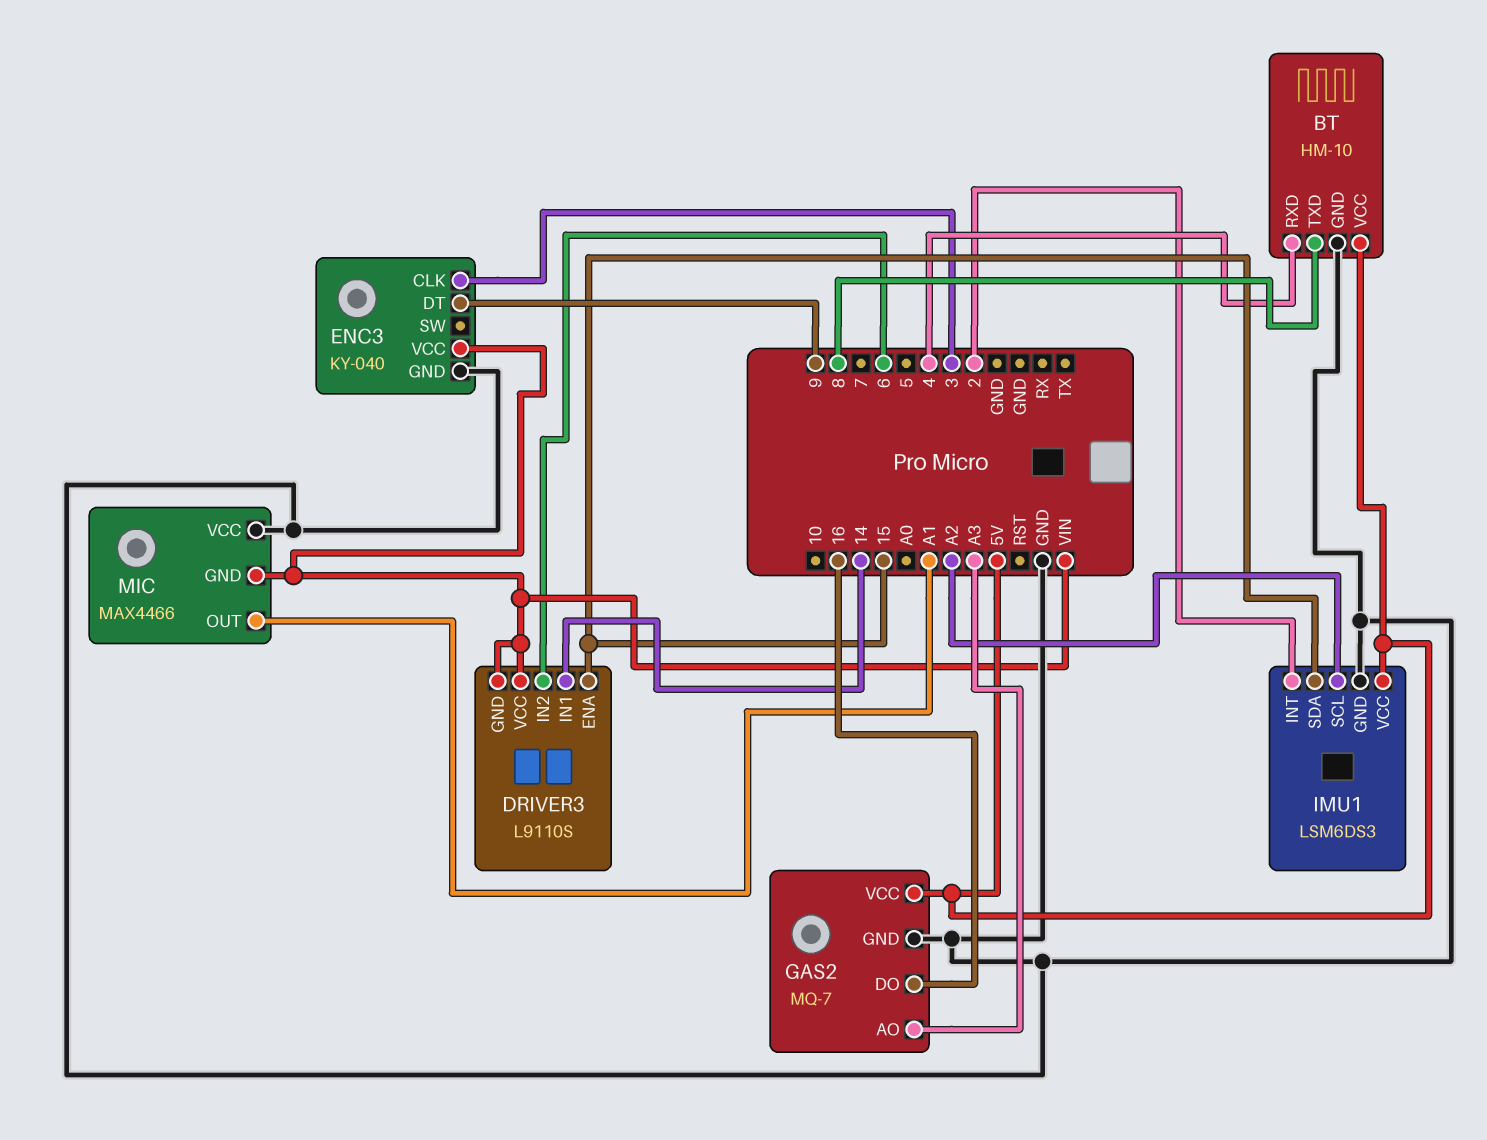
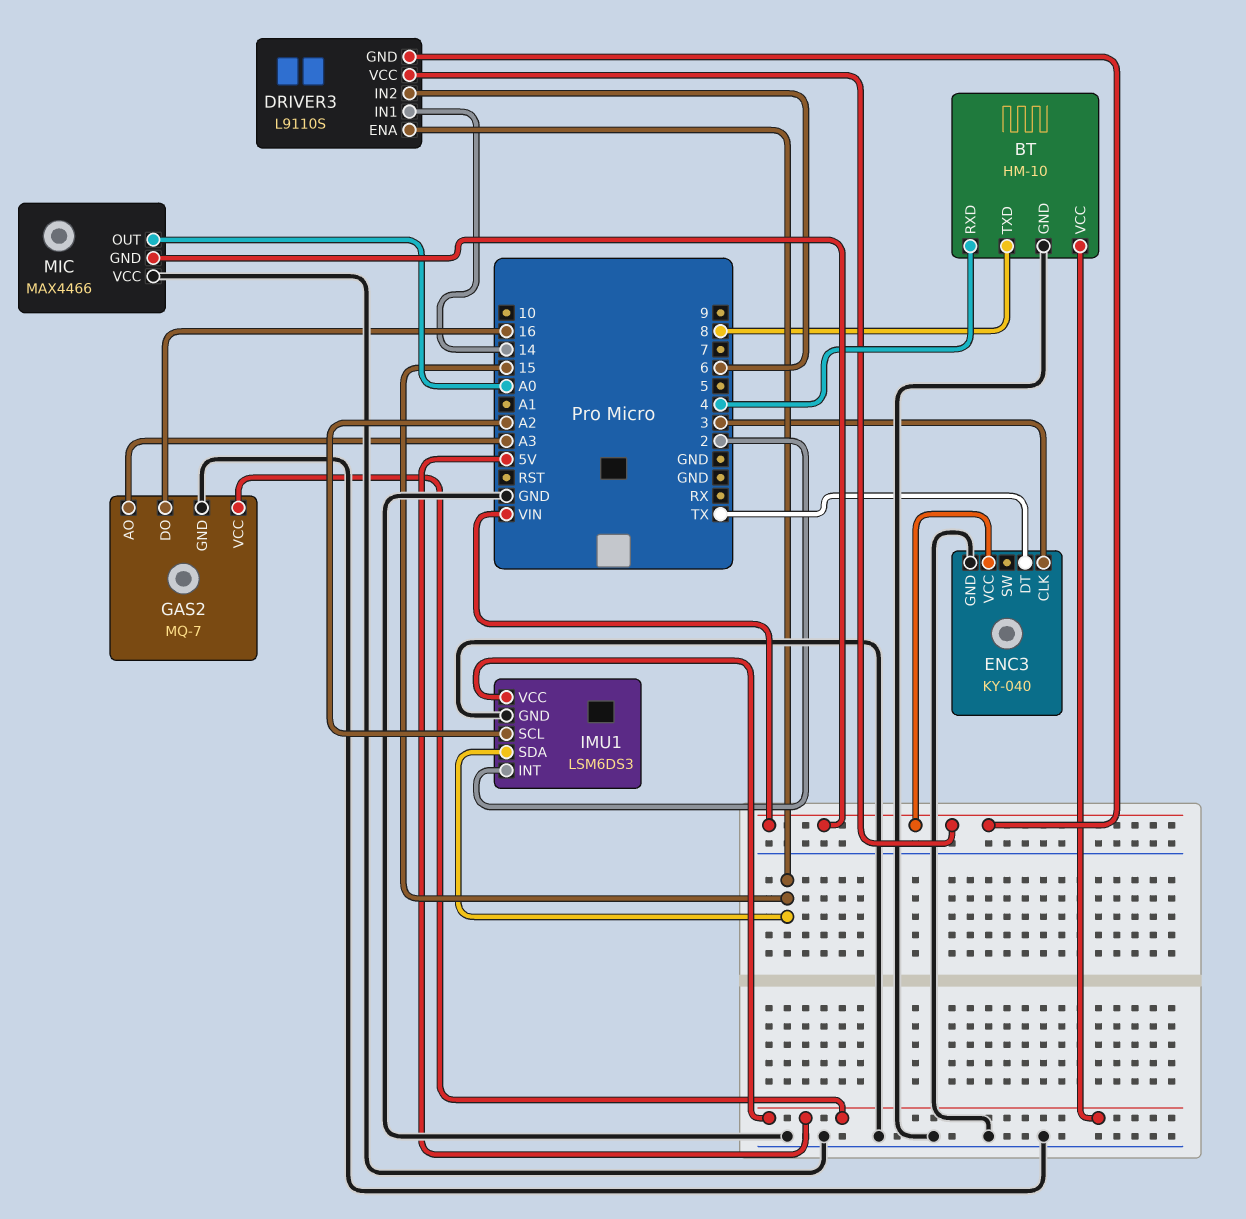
ENC3 pin DT: 9 -> TX
MIC pin OUT: A1 -> A0

